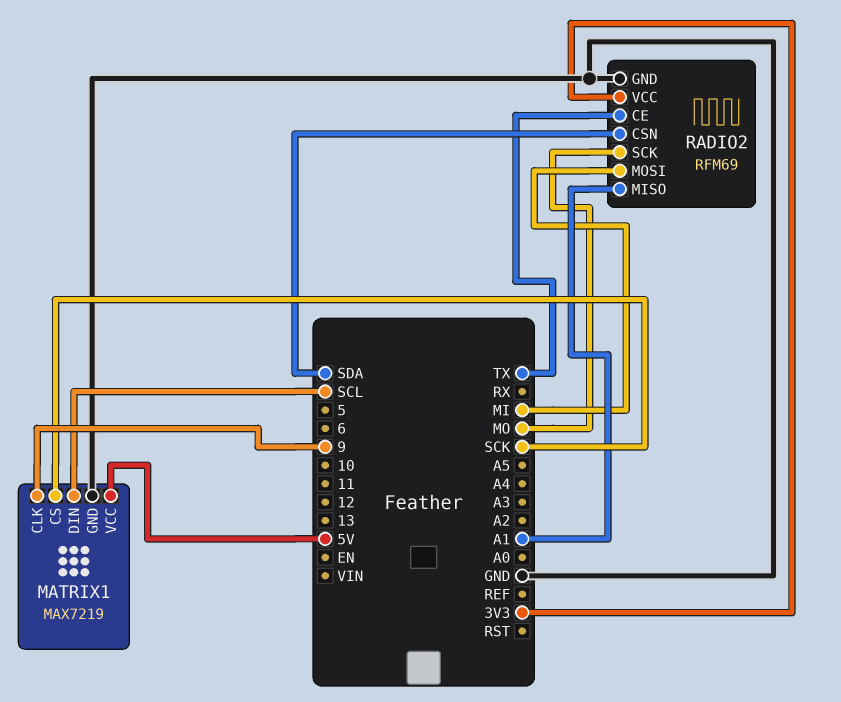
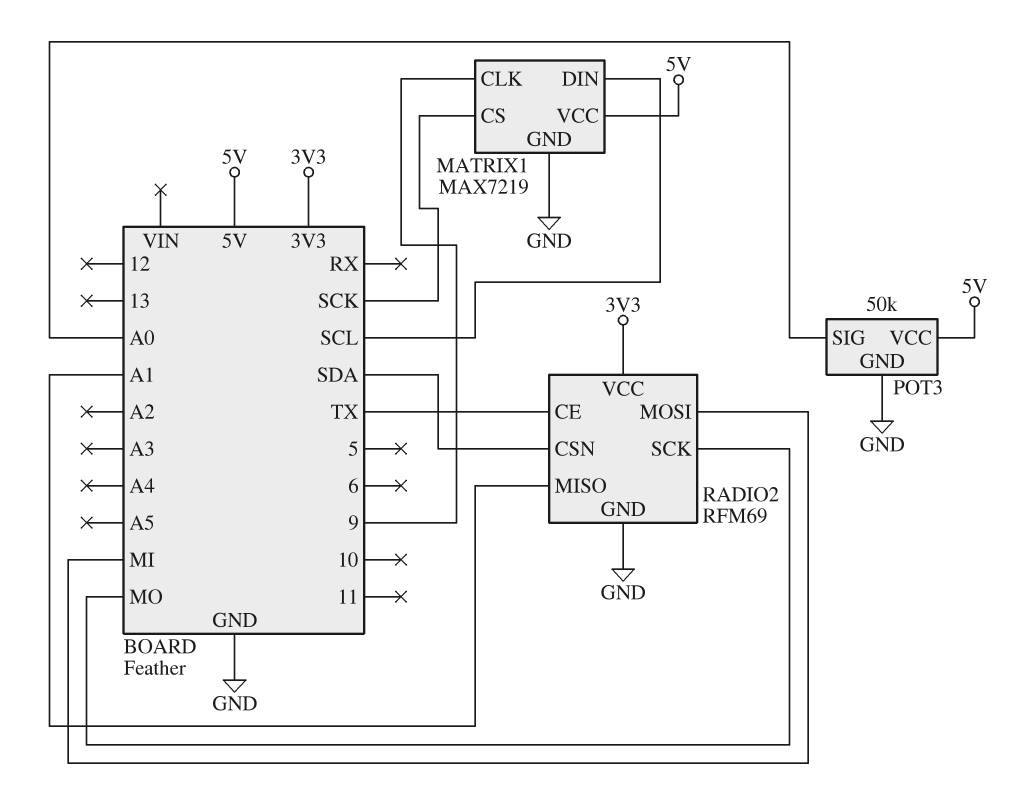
POT3: none -> 50k
POT3 pin GND: none -> GND
POT3 pin SIG: none -> A0
POT3 pin VCC: none -> 5V

